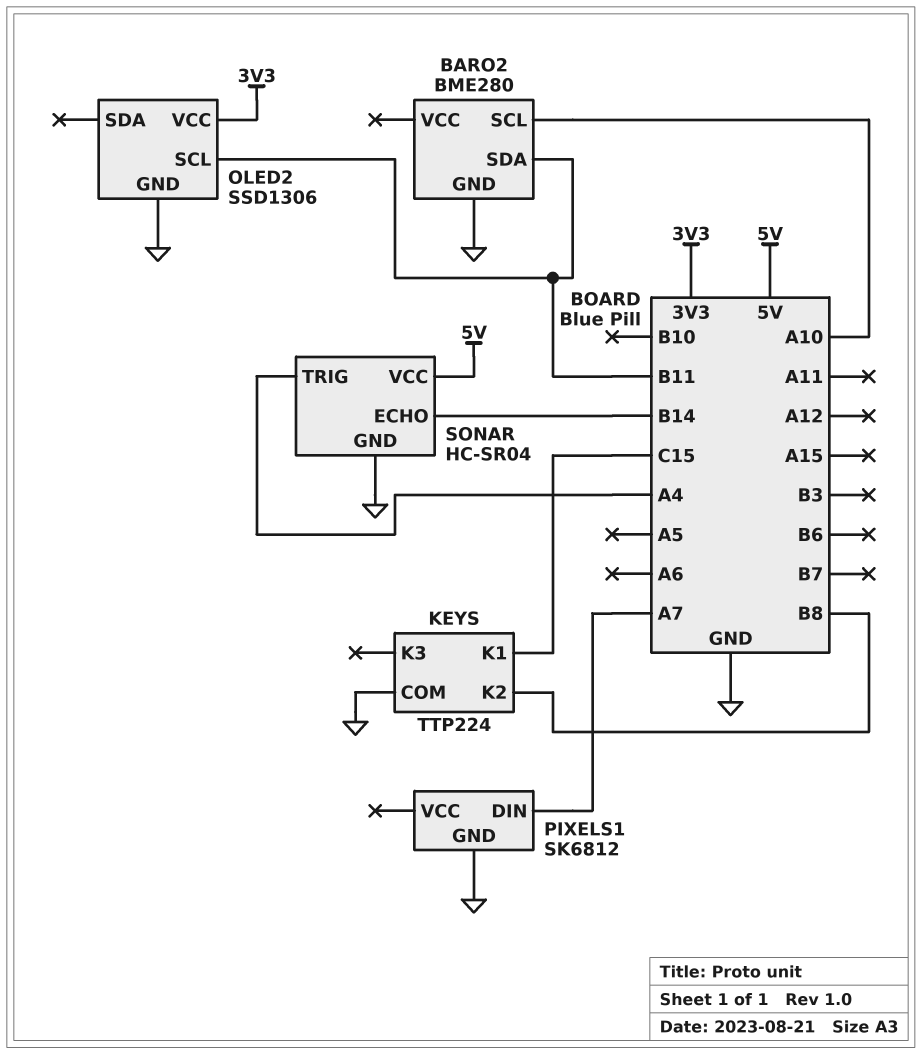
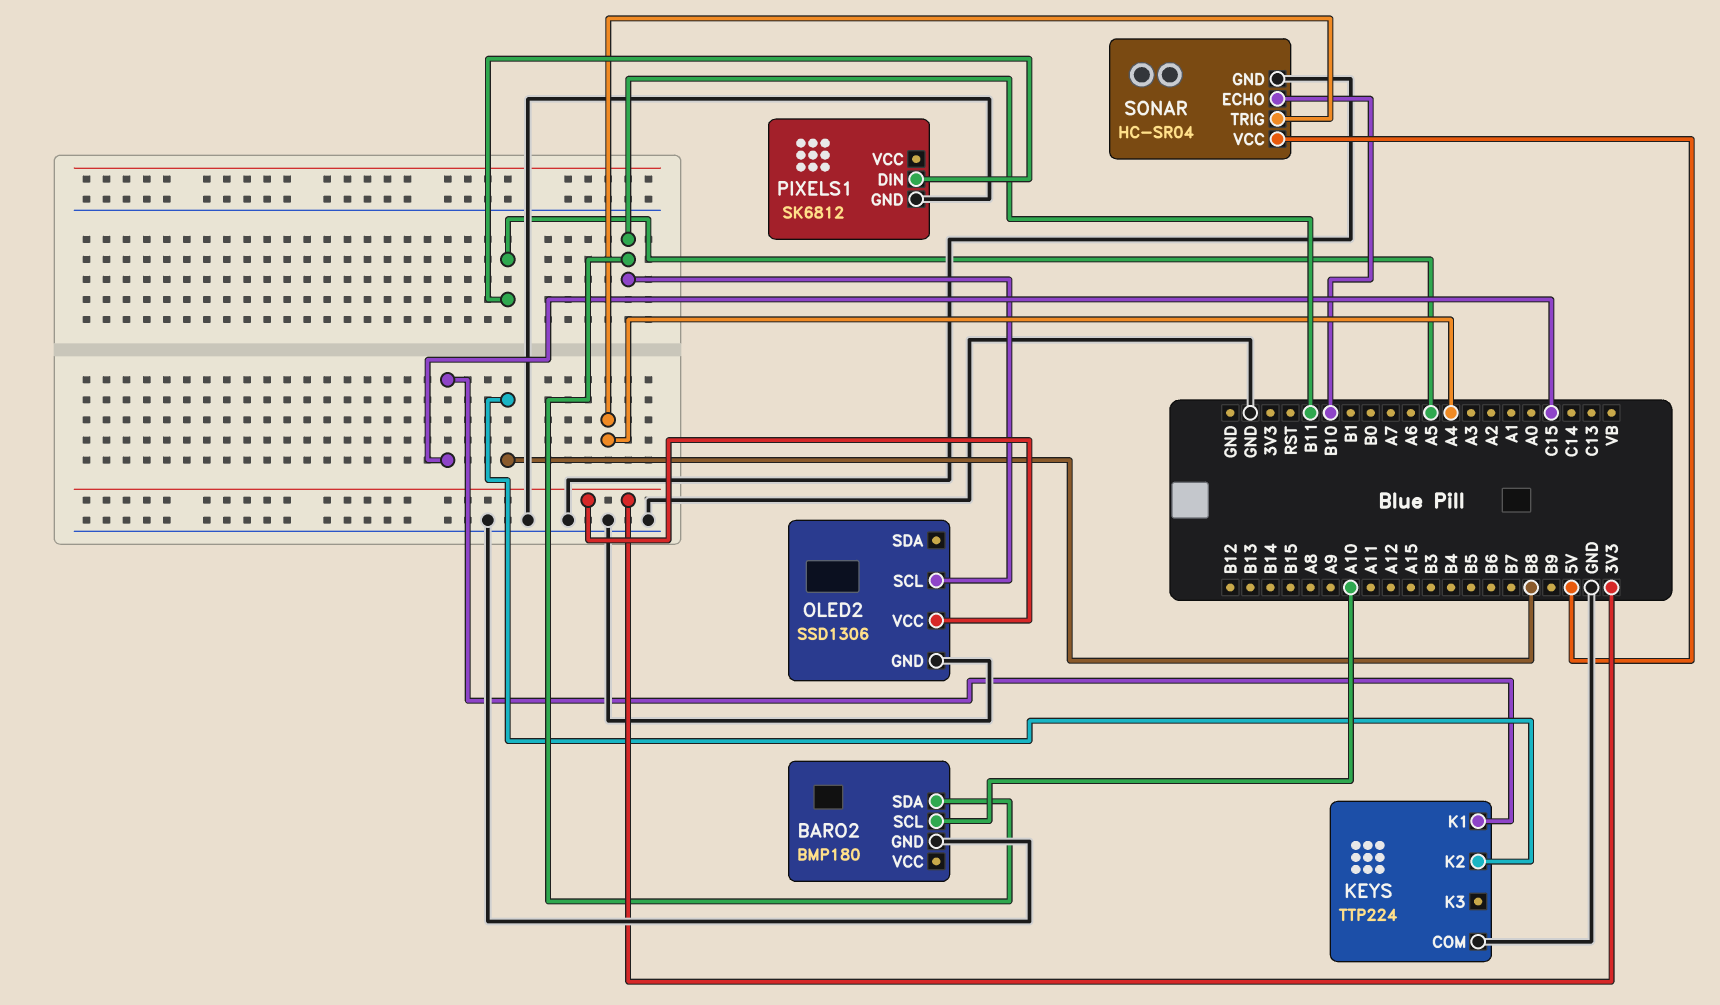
BARO2: BME280 -> BMP180
PIXELS1 pin DIN: A7 -> A5
SONAR pin ECHO: B14 -> B10

